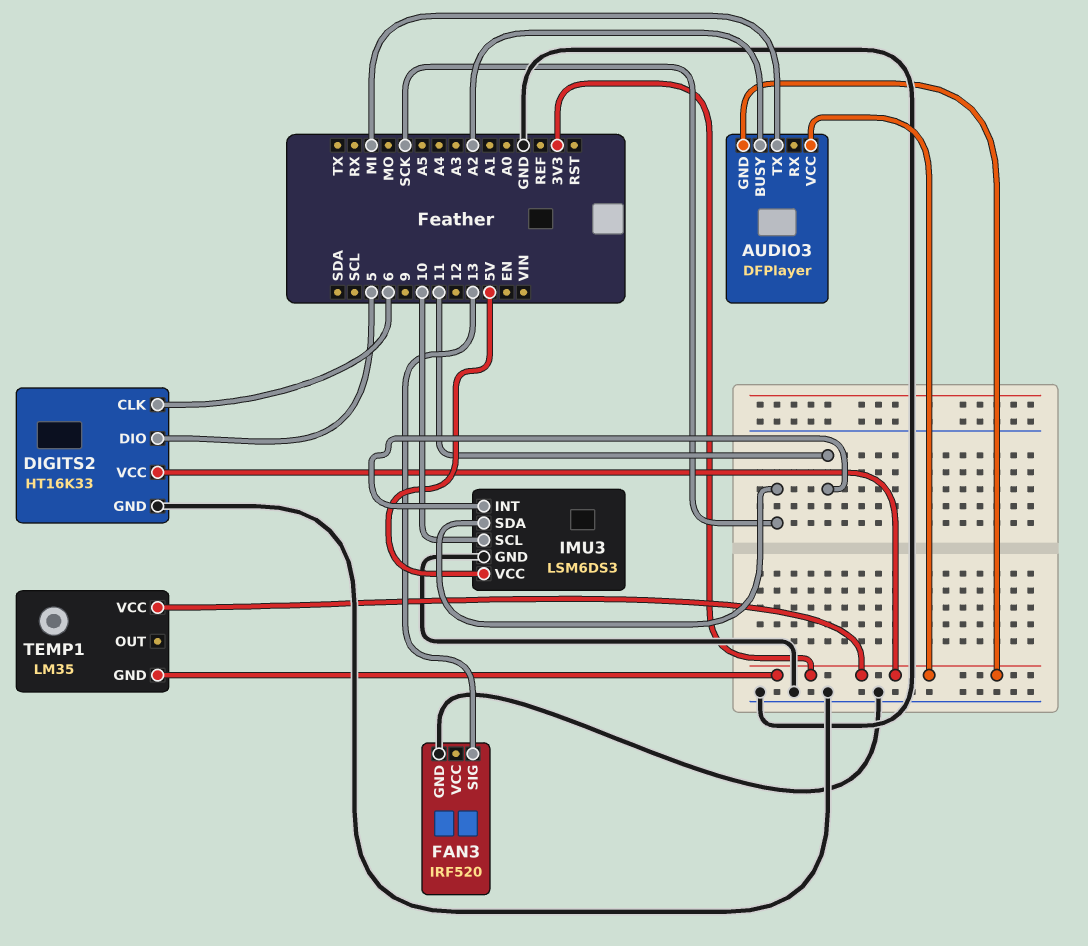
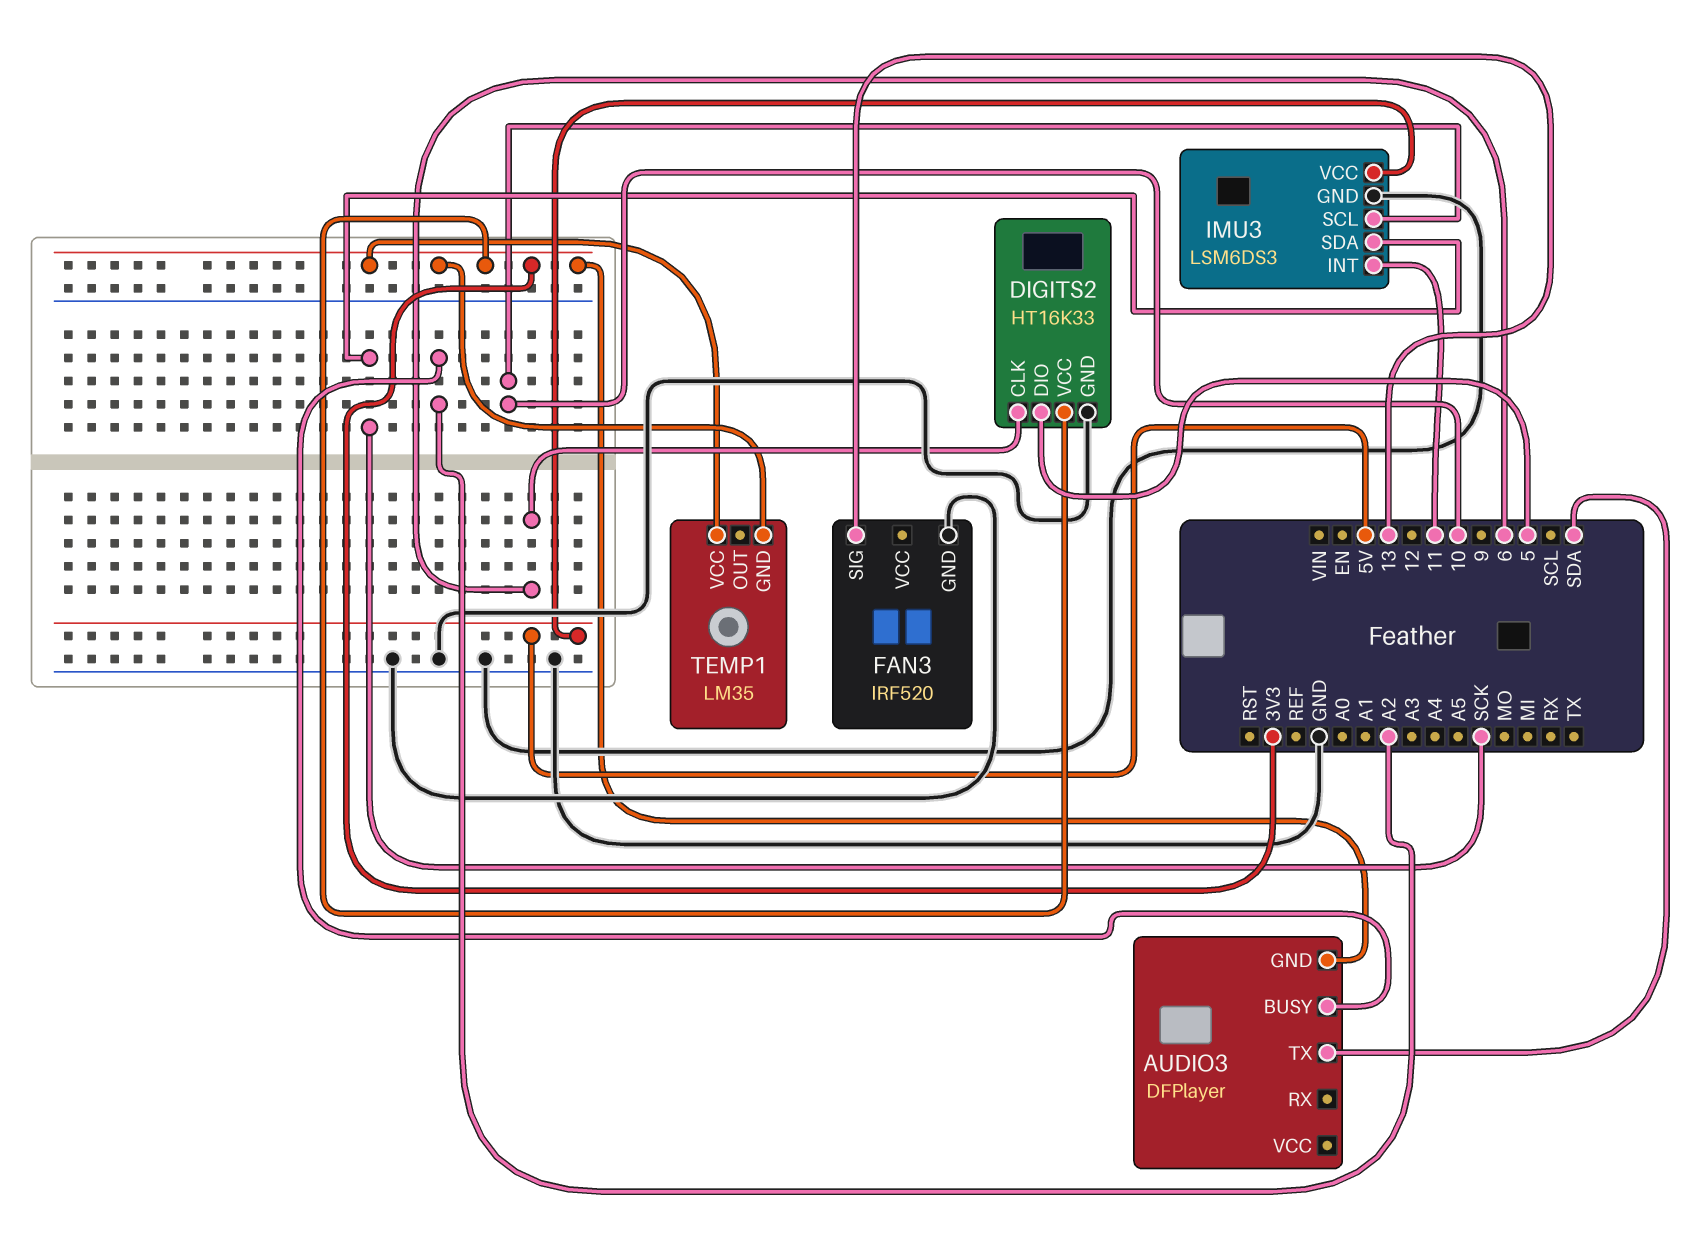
AUDIO3 pin TX: MI -> SDA
AUDIO3 pin VCC: 3V3 -> none

